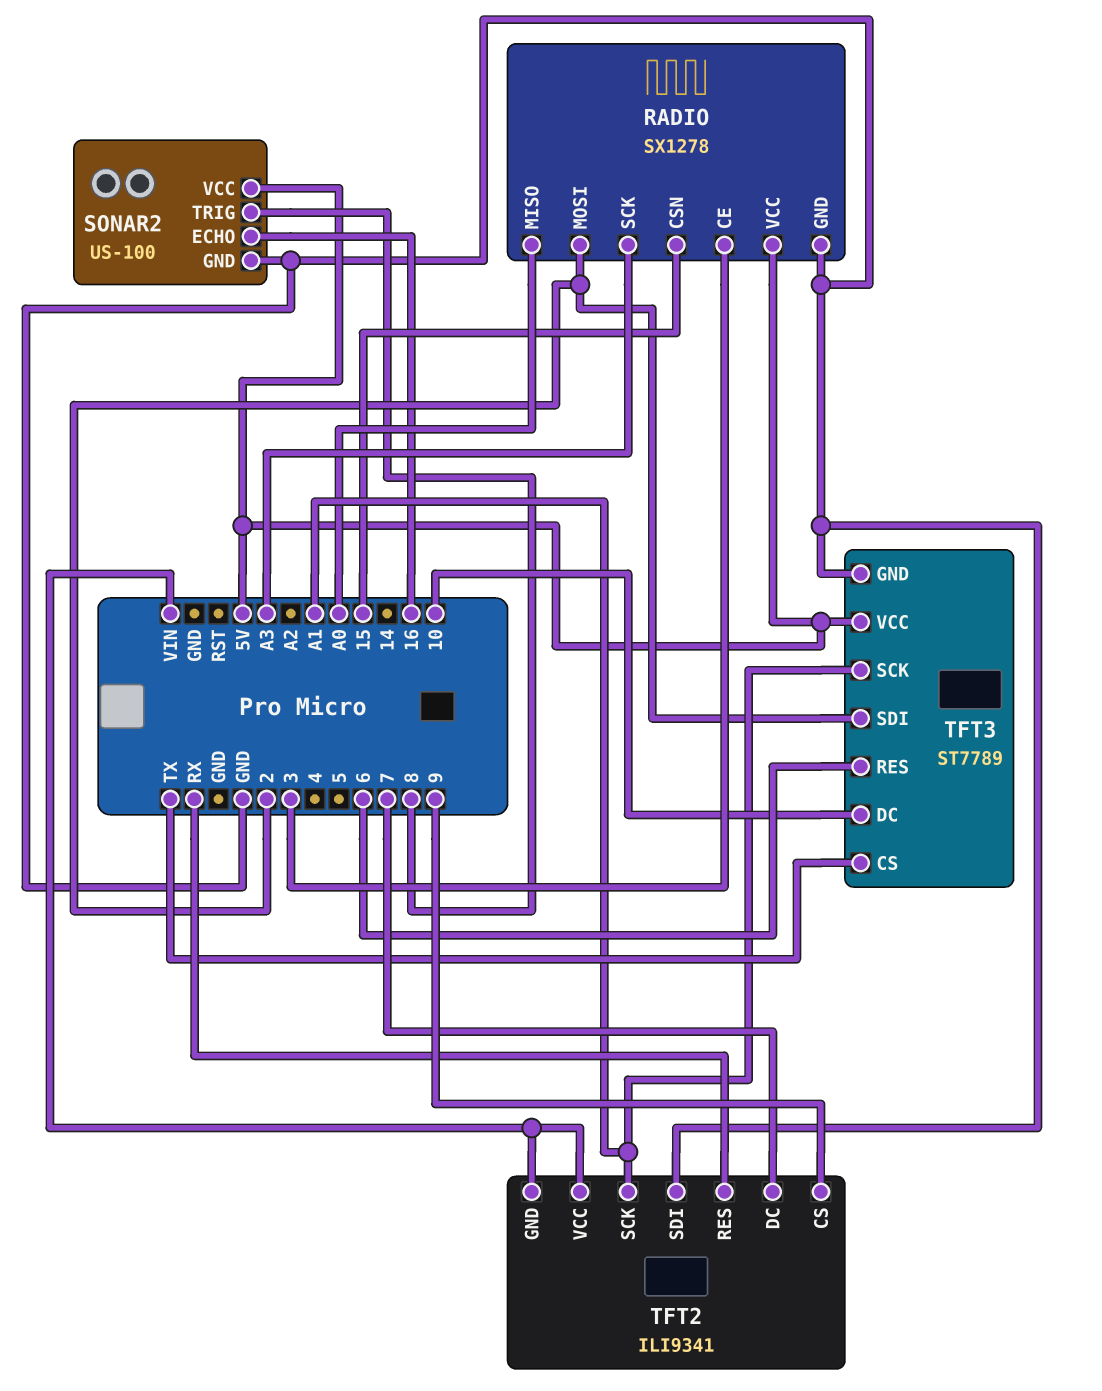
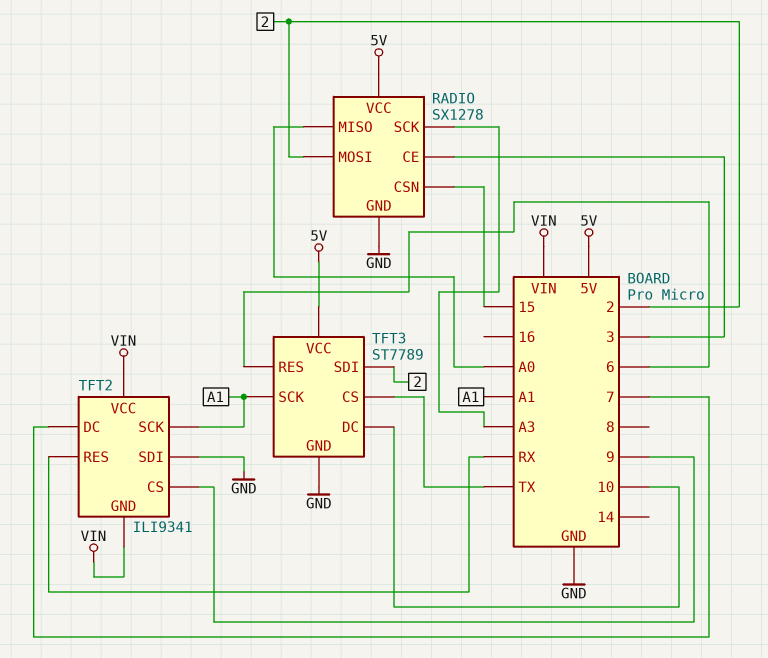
SONAR2: US-100 -> none
SONAR2 pin ECHO: 16 -> none
SONAR2 pin GND: GND -> none
SONAR2 pin TRIG: 8 -> none
SONAR2 pin VCC: 5V -> none

